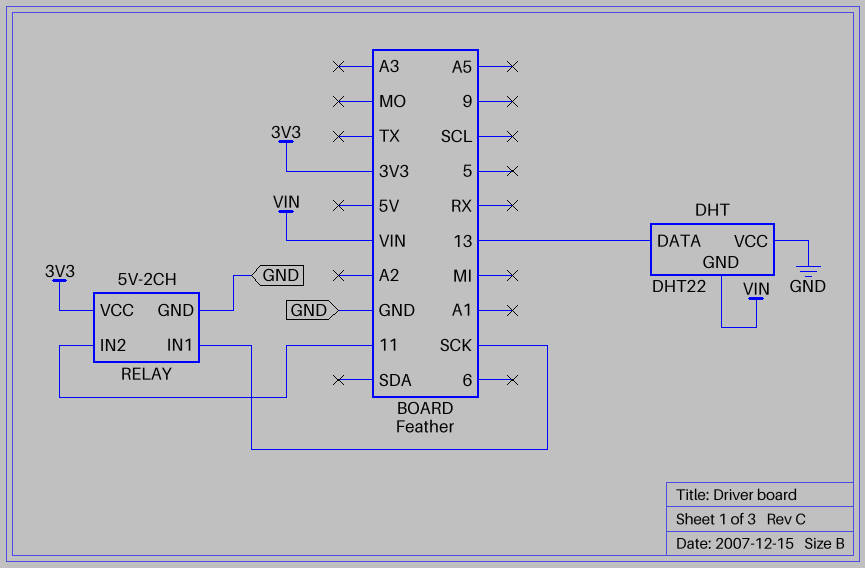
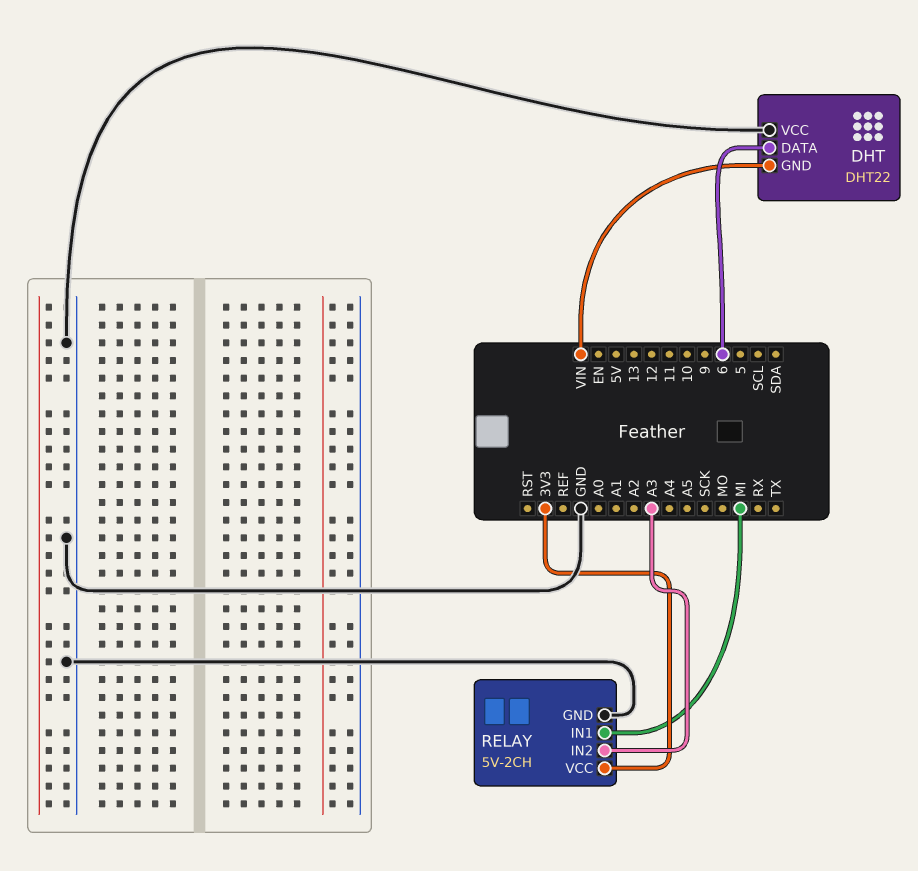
DHT pin DATA: 13 -> 6
RELAY pin IN1: SCK -> MI
RELAY pin IN2: 11 -> A3

